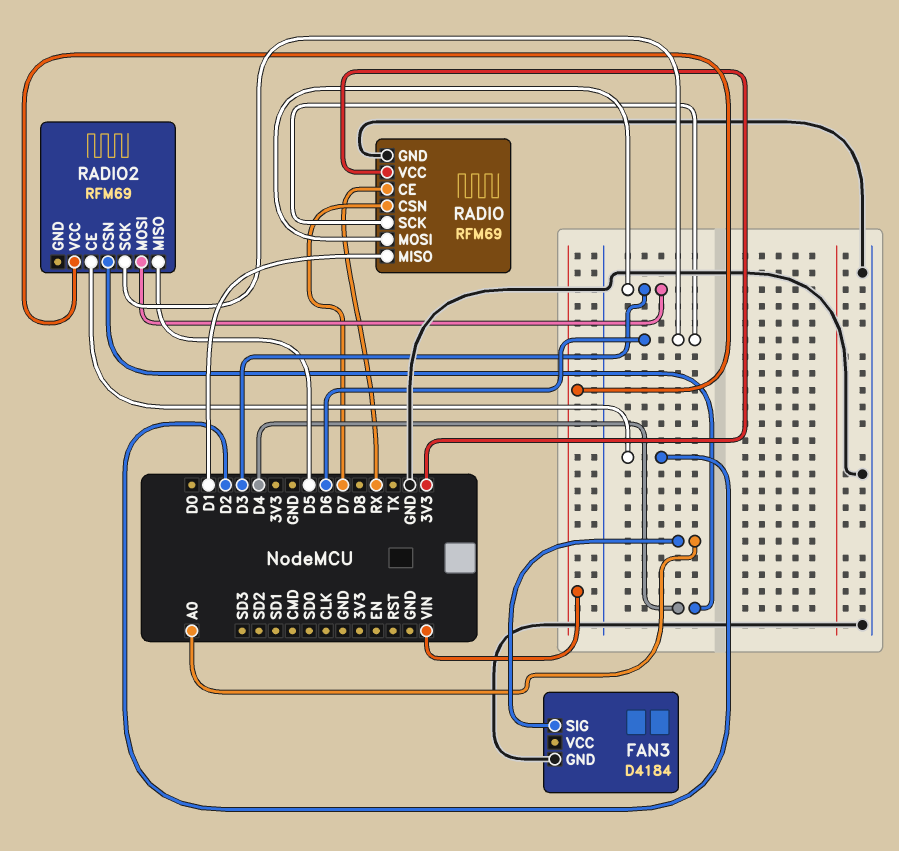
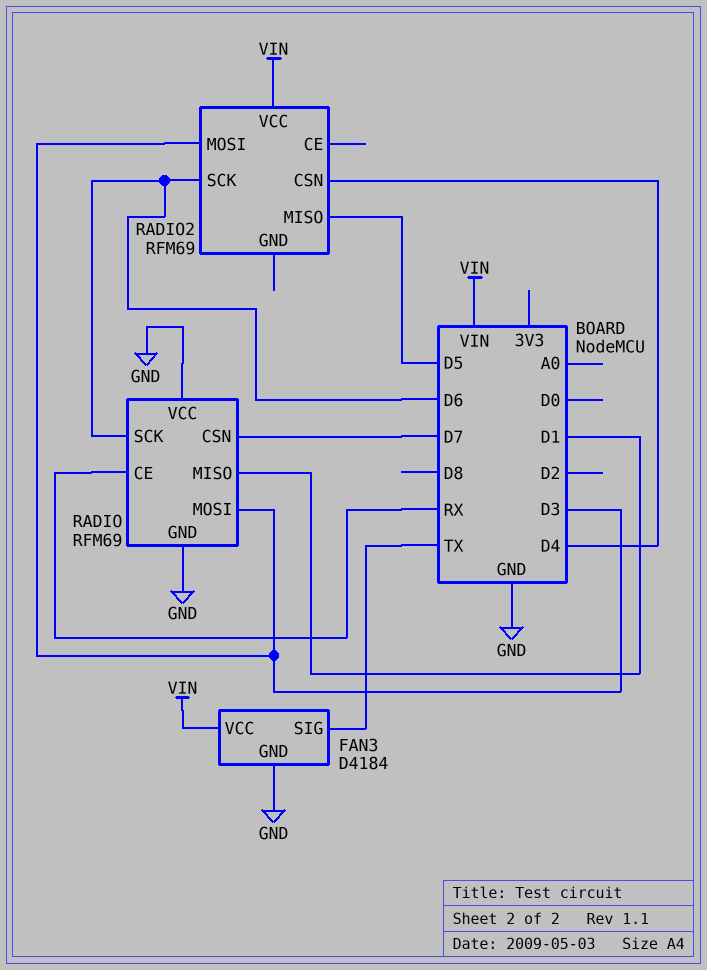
FAN3 pin SIG: A0 -> TX
FAN3 pin VCC: none -> VIN
RADIO pin VCC: 3V3 -> GND
RADIO2 pin CE: D2 -> none

